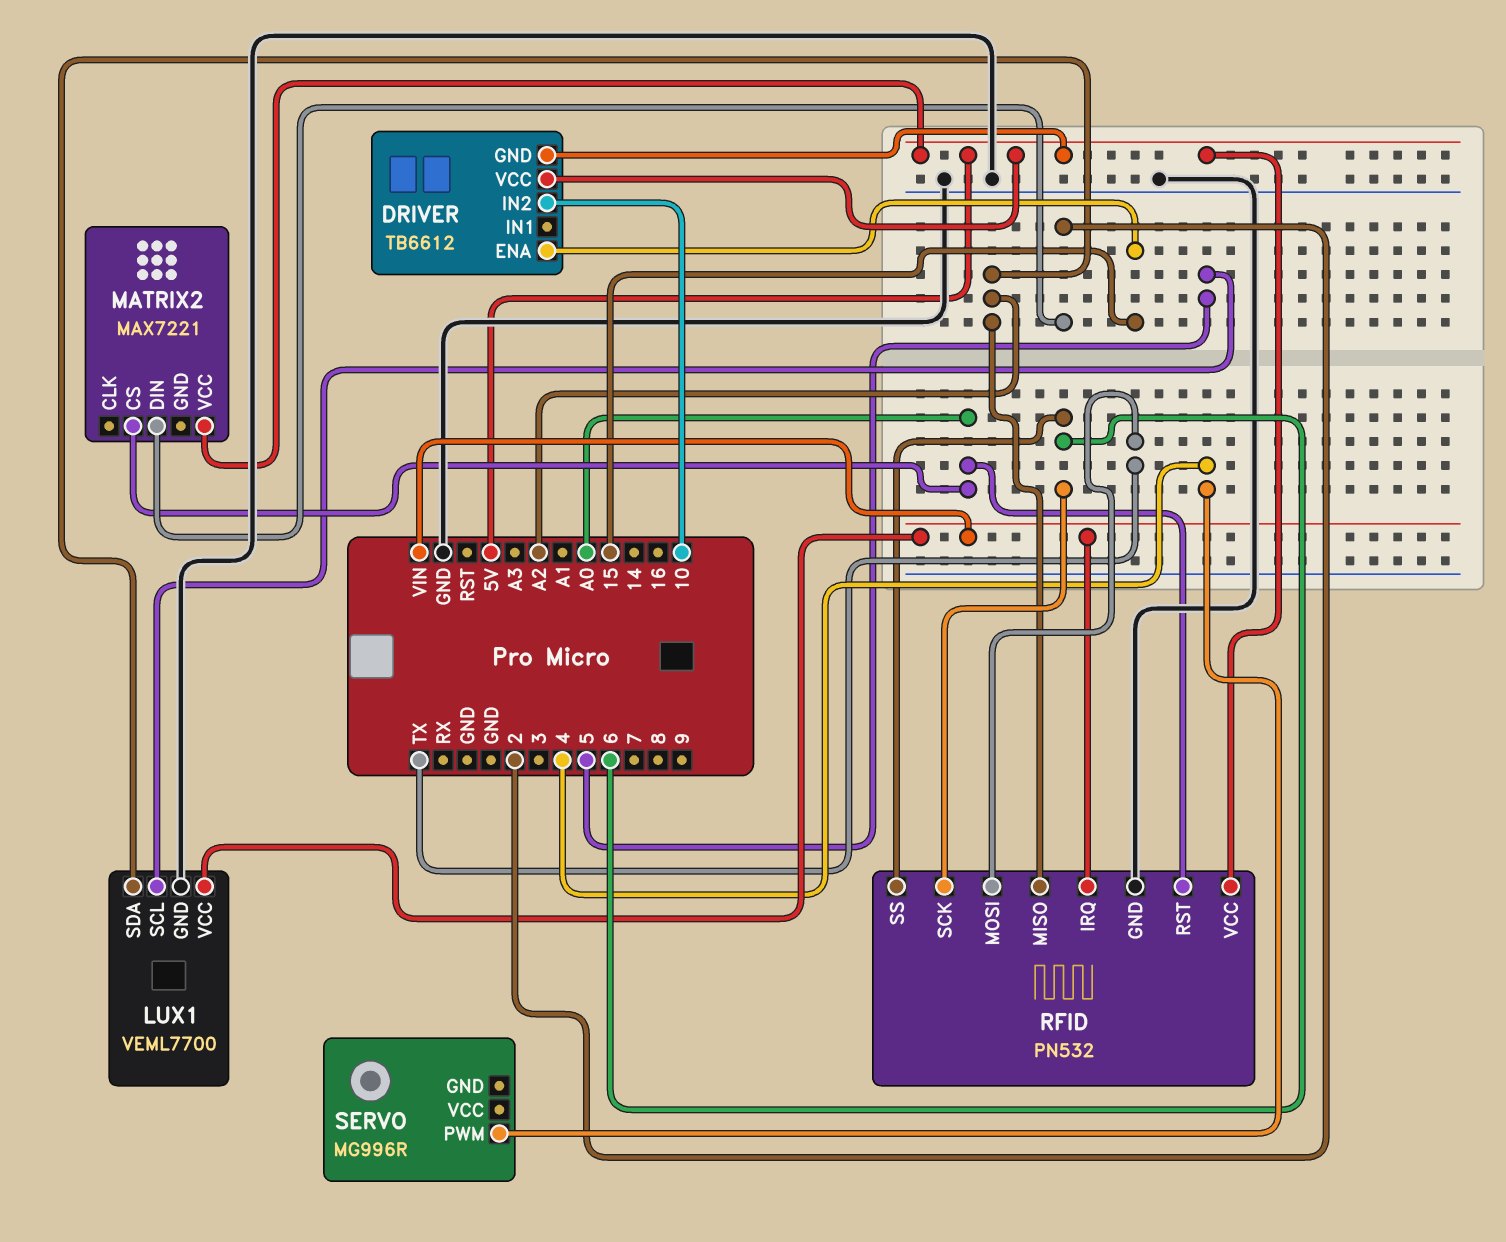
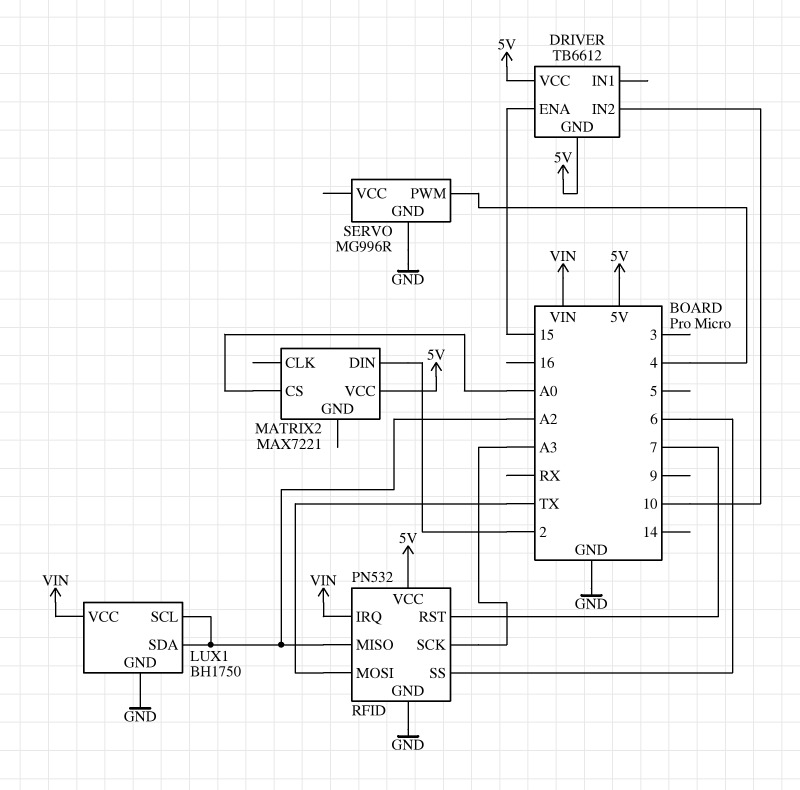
LUX1: VEML7700 -> BH1750
LUX1 pin SCL: 5 -> A2
RFID pin RST: A0 -> 7
RFID pin SCK: 6 -> A3
SERVO pin GND: none -> GND

